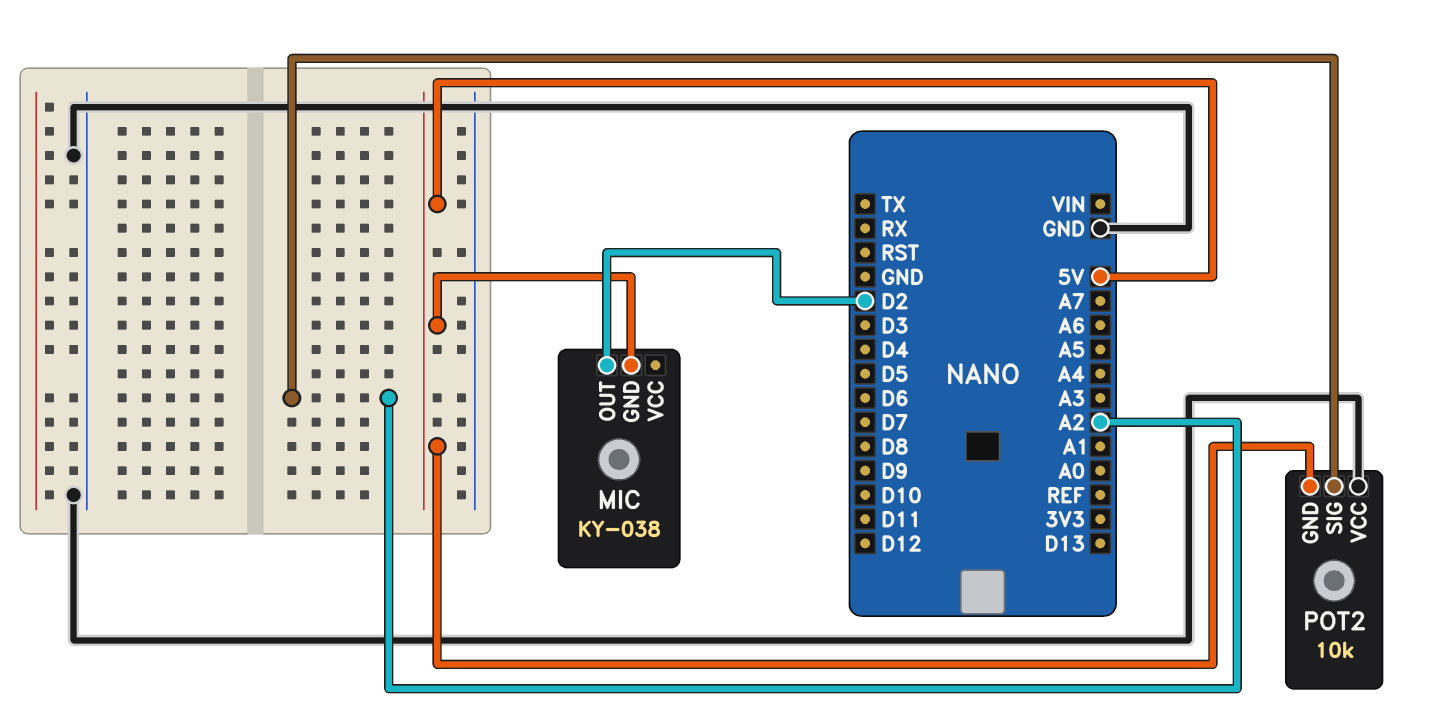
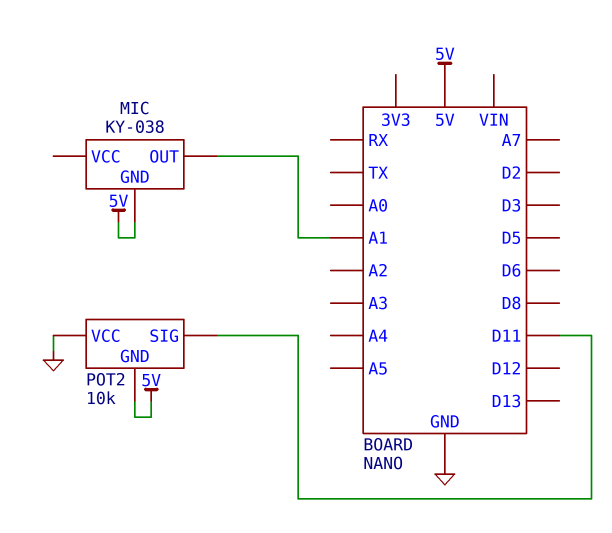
MIC pin OUT: D2 -> A1
POT2 pin SIG: A2 -> D11

